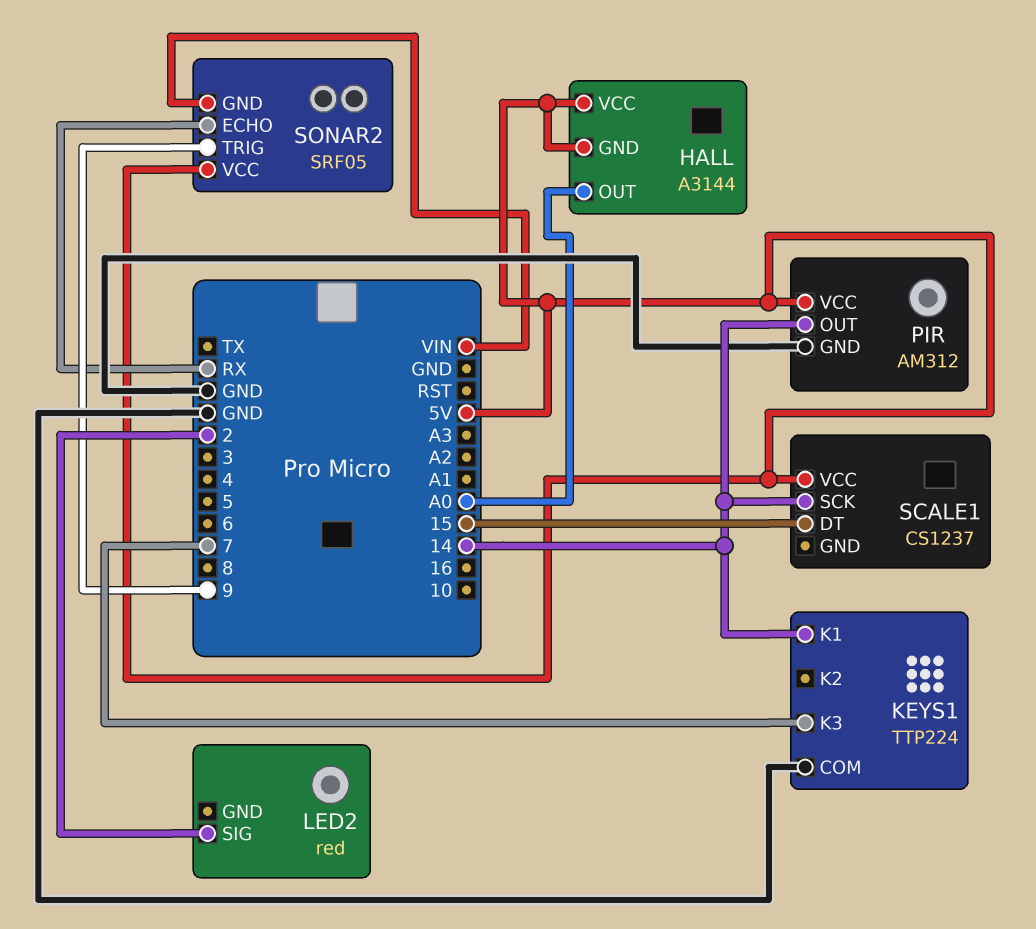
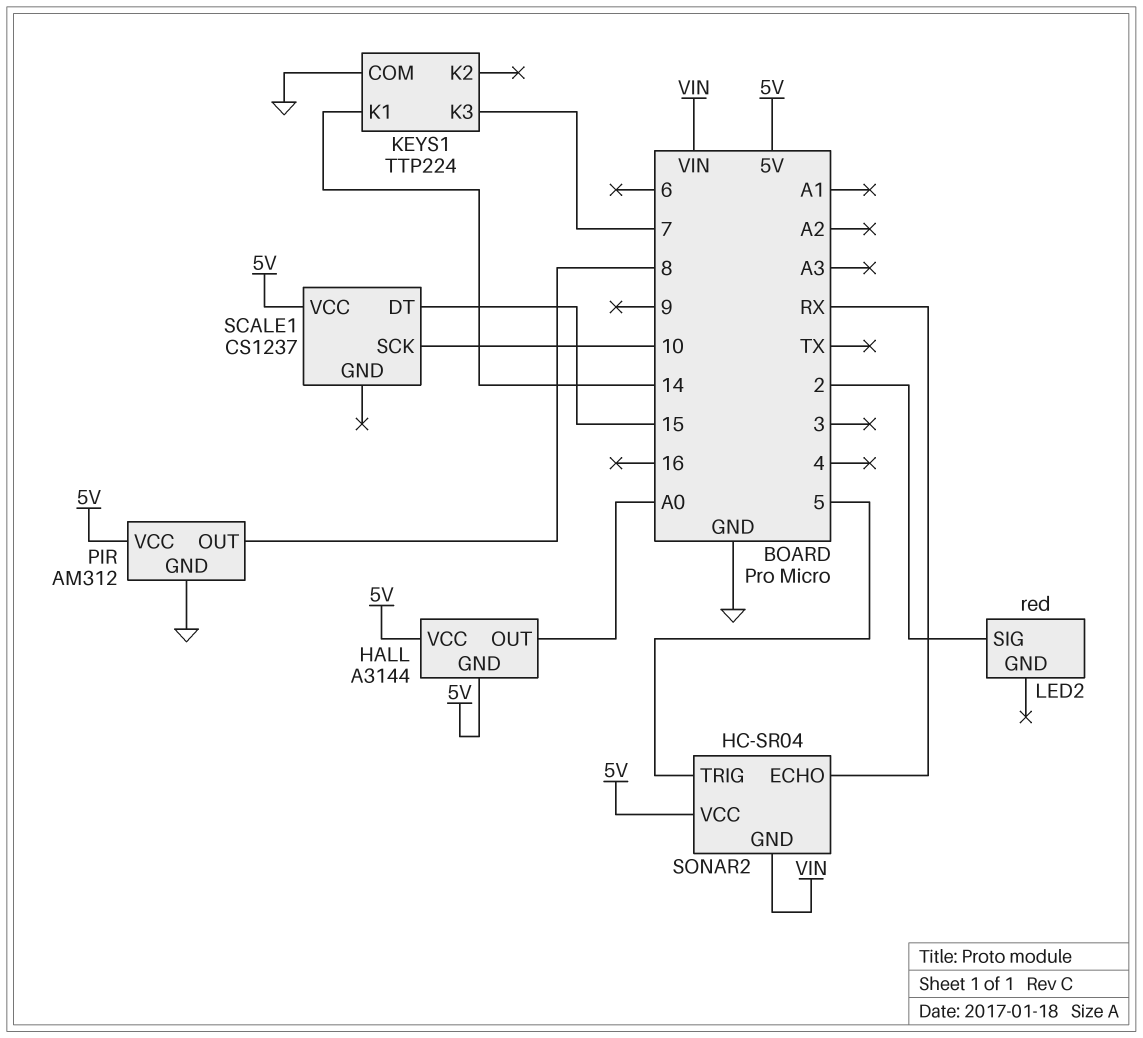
PIR pin OUT: 14 -> 8
SCALE1 pin SCK: 14 -> 10
SONAR2: SRF05 -> HC-SR04
SONAR2 pin TRIG: 9 -> 5

